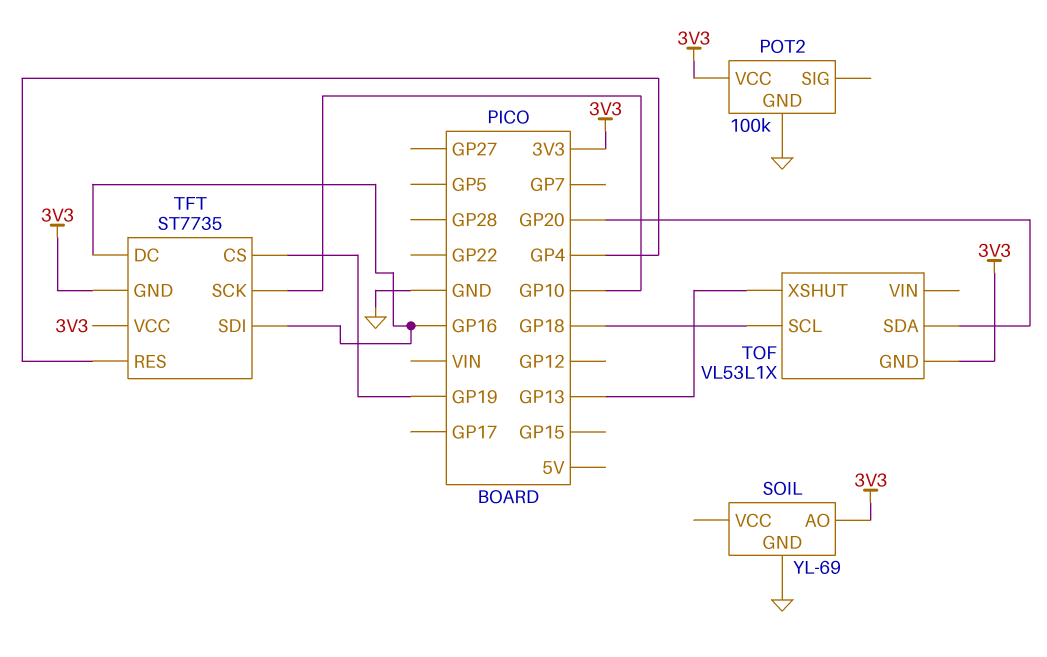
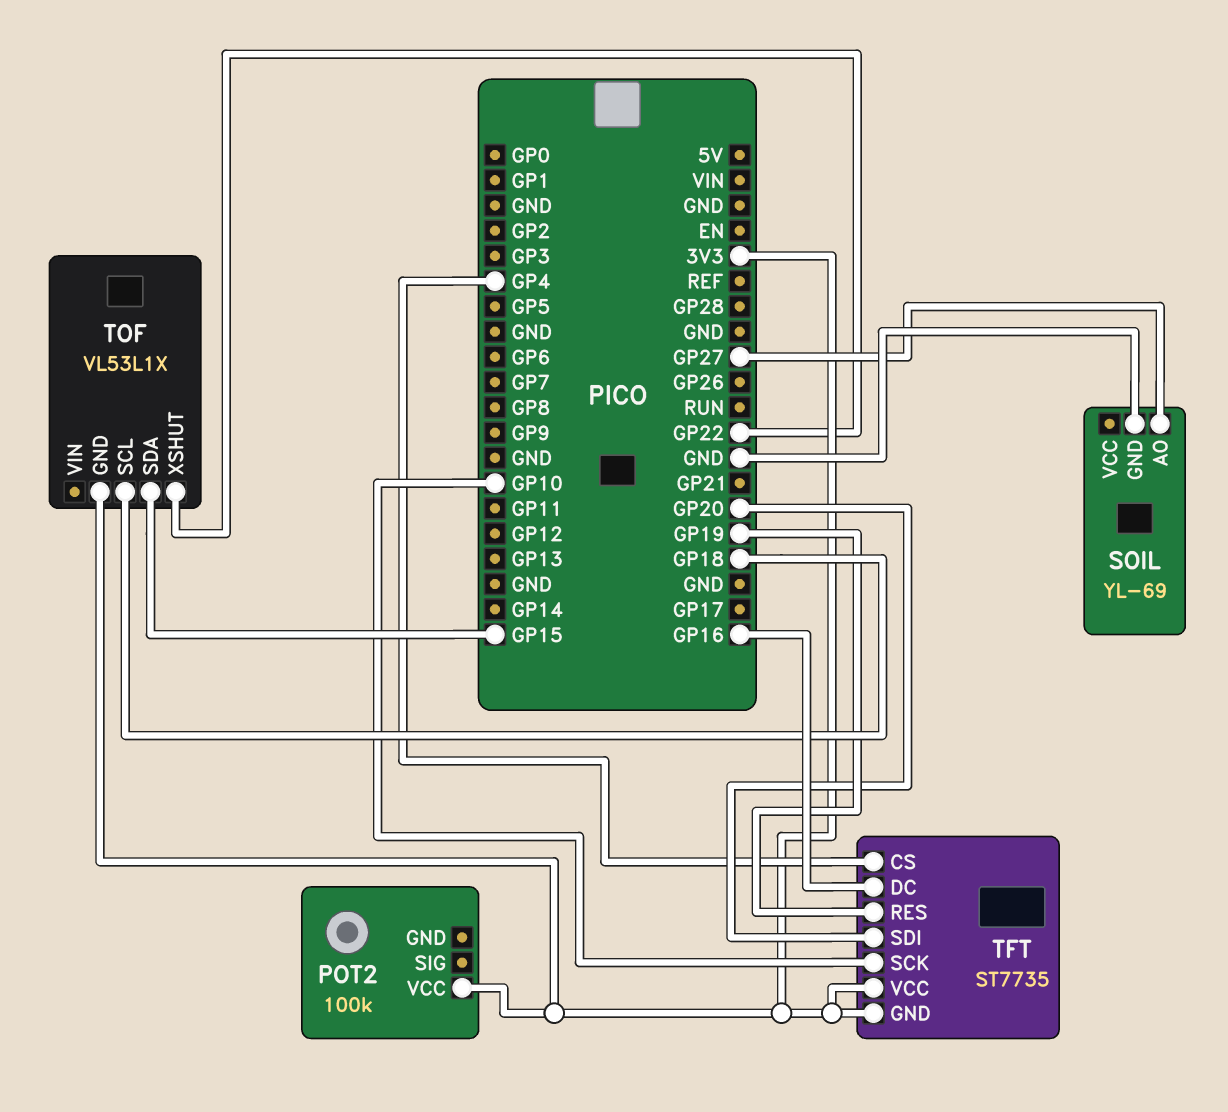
POT2 pin GND: GND -> none
SOIL pin AO: 3V3 -> GP27
TFT pin CS: GP19 -> GP4
TFT pin RES: GP4 -> GP19
TFT pin SDI: GP16 -> GP20
TOF pin SDA: GP20 -> GP15
TOF pin XSHUT: GP13 -> GP22

